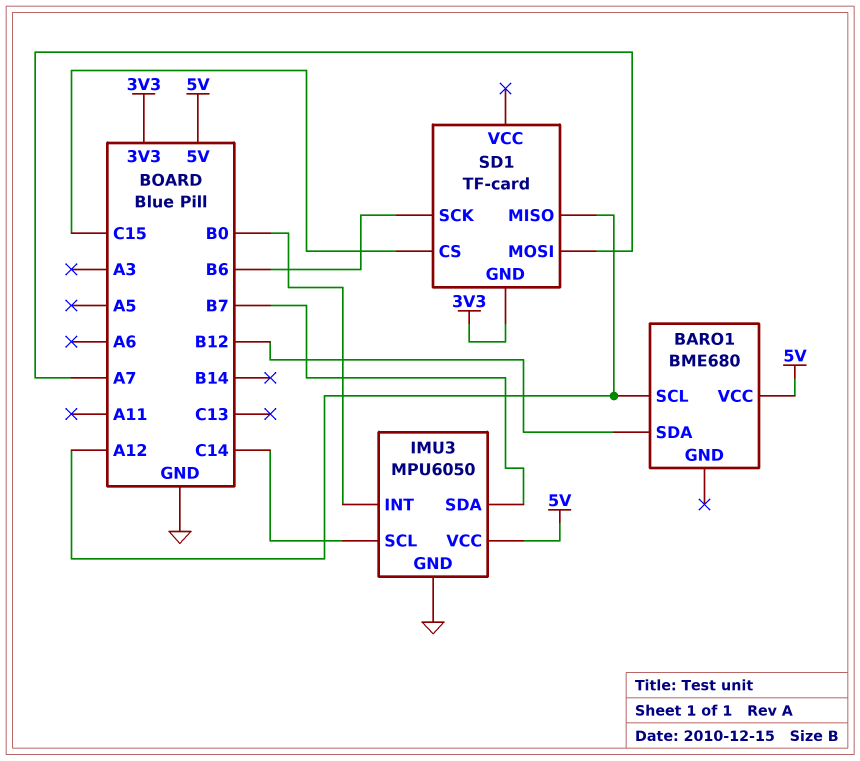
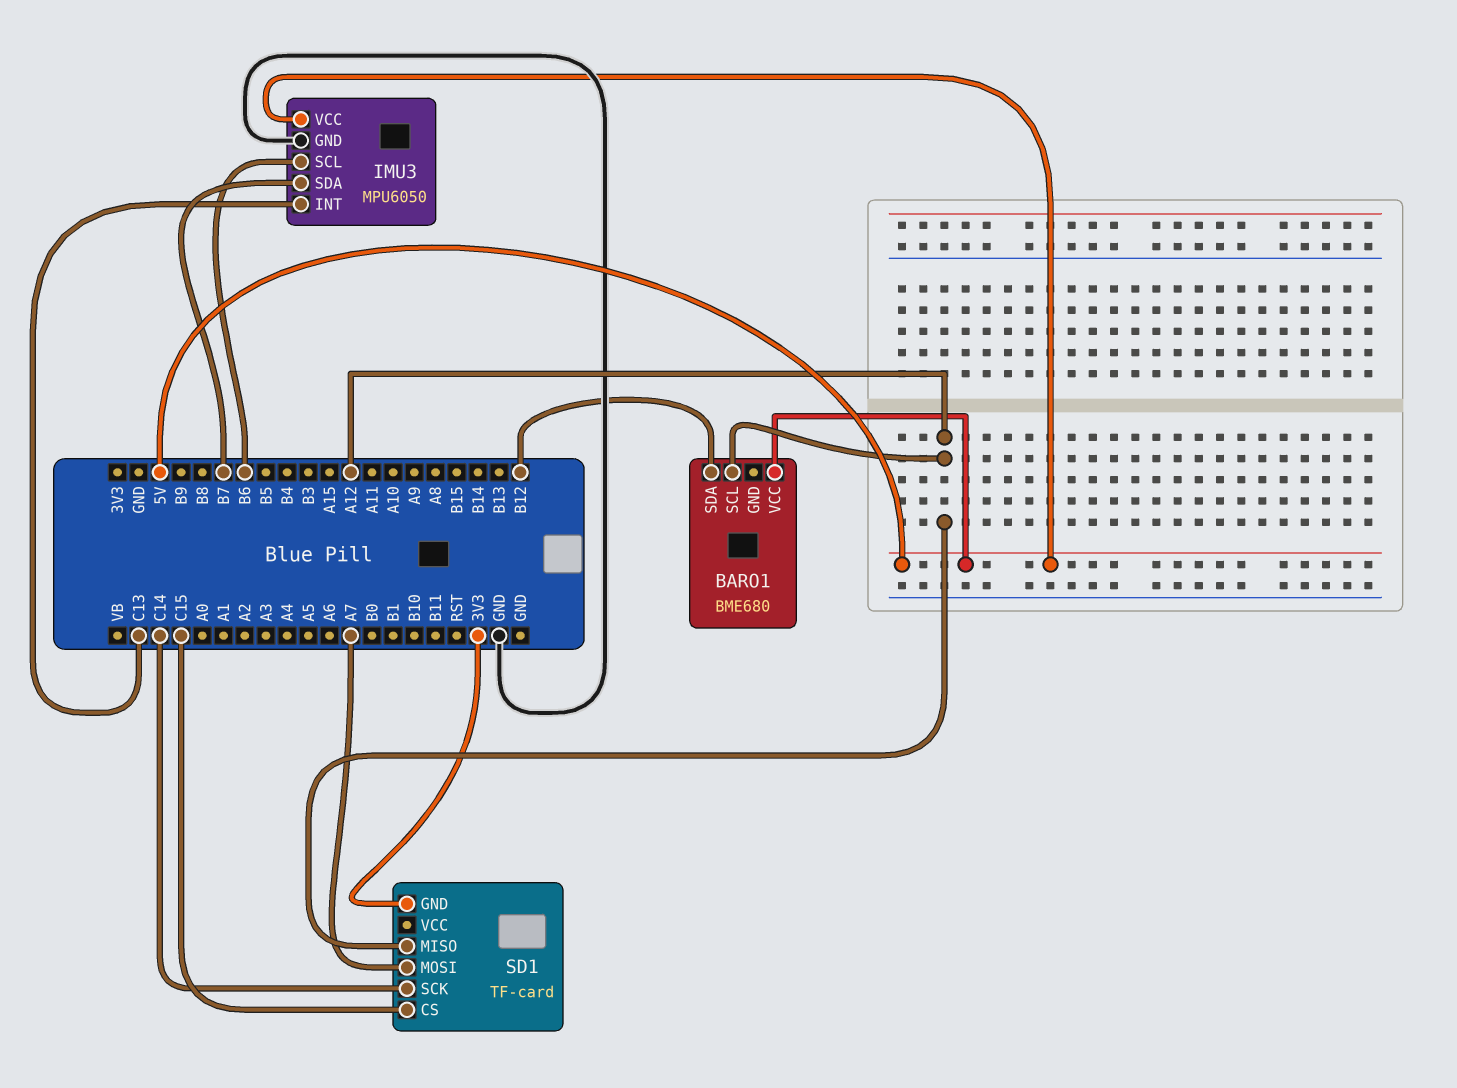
IMU3 pin INT: B0 -> C13
IMU3 pin SCL: C14 -> B6
SD1 pin SCK: B6 -> C14

